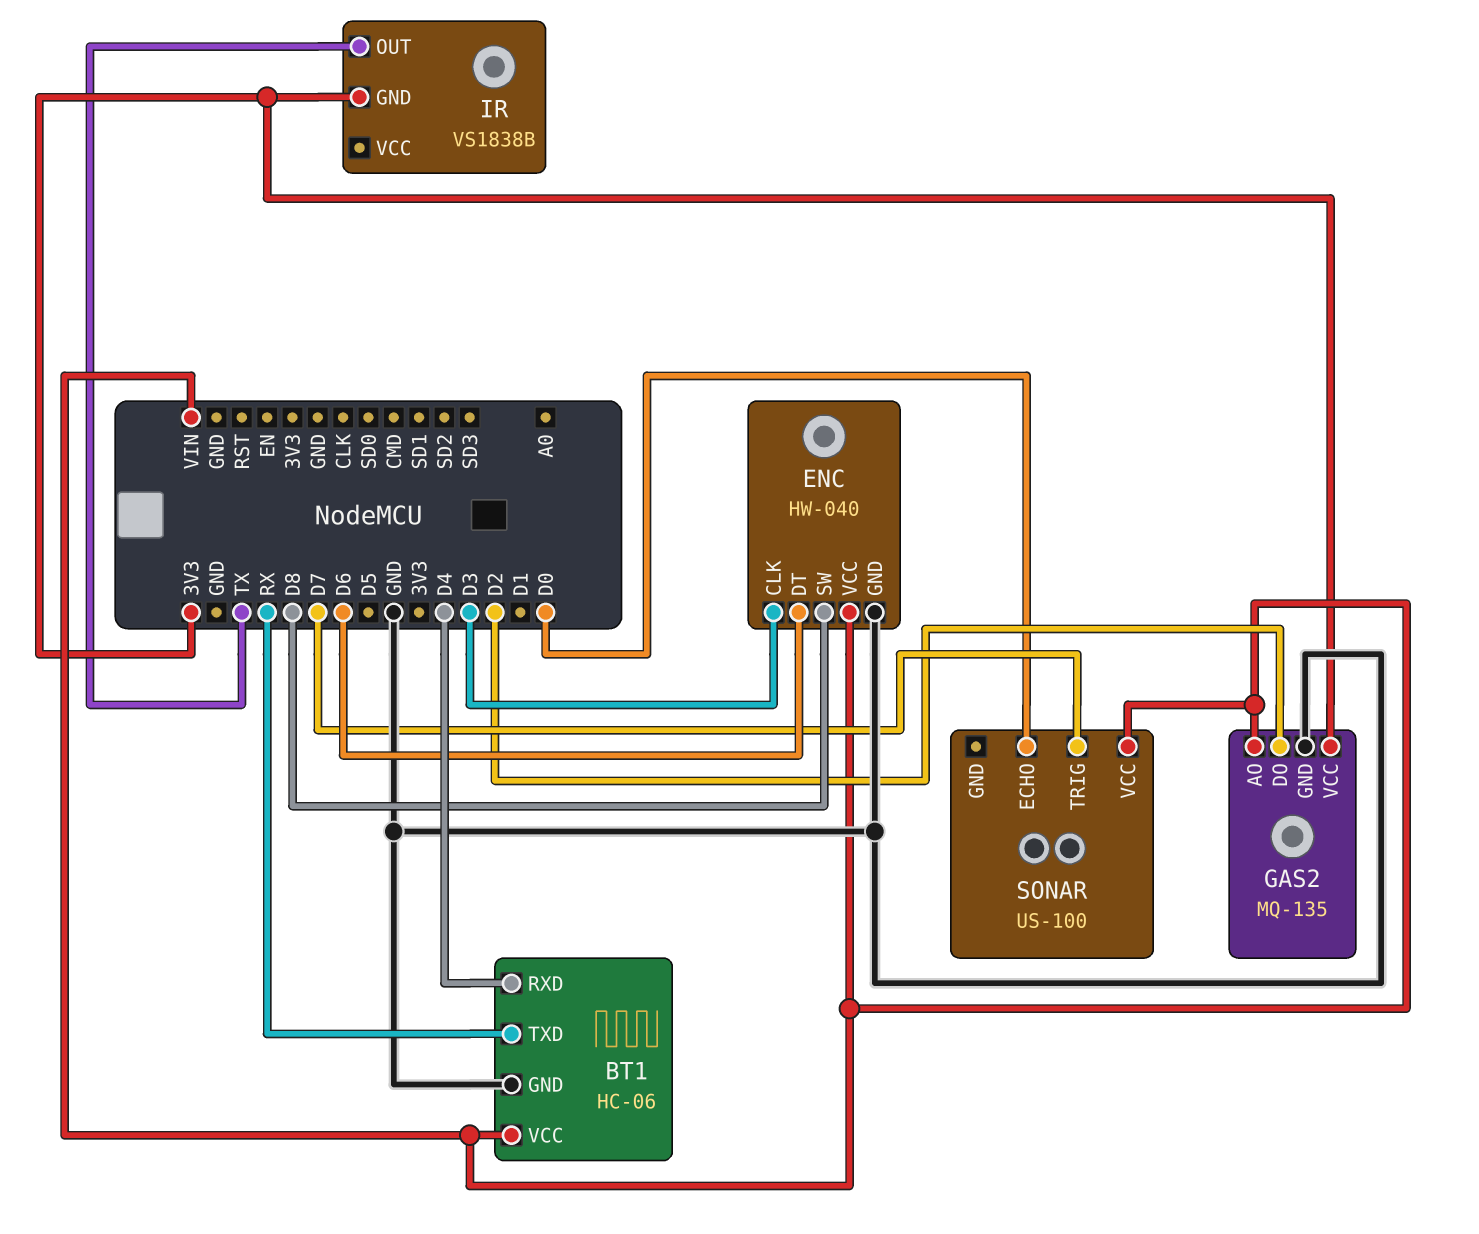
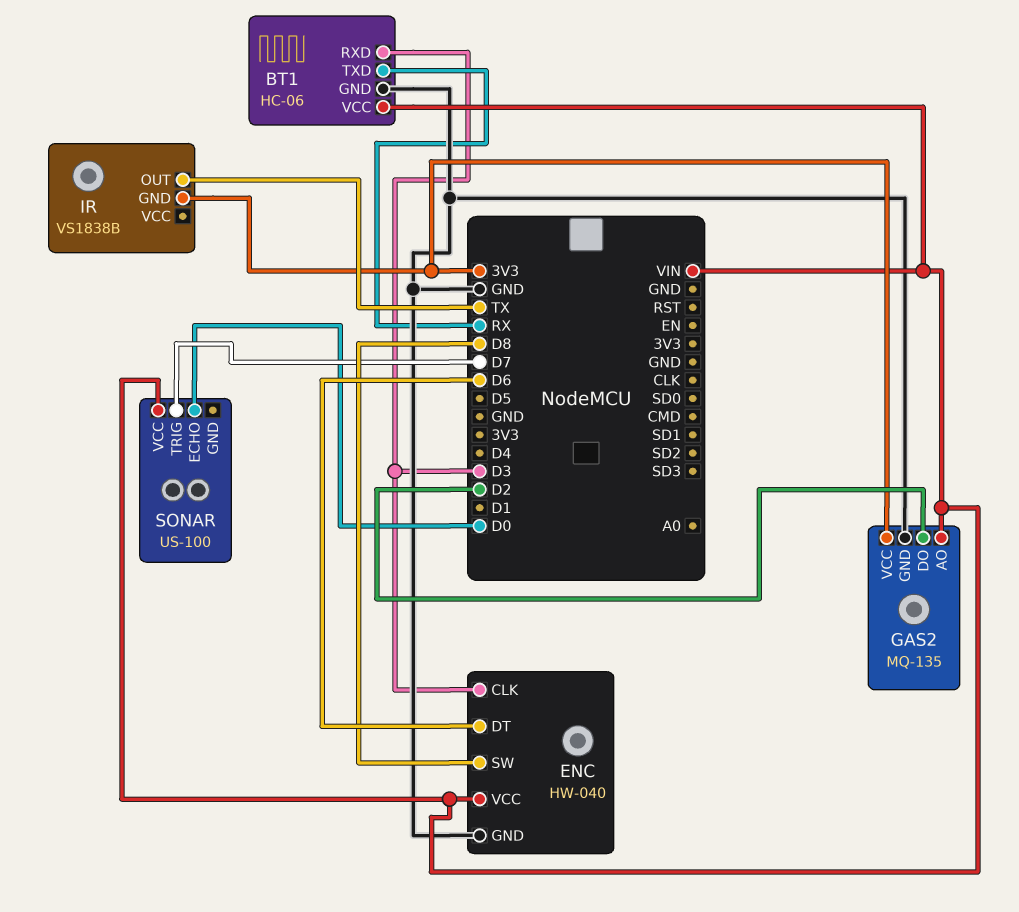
BT1 pin RXD: D4 -> D3

